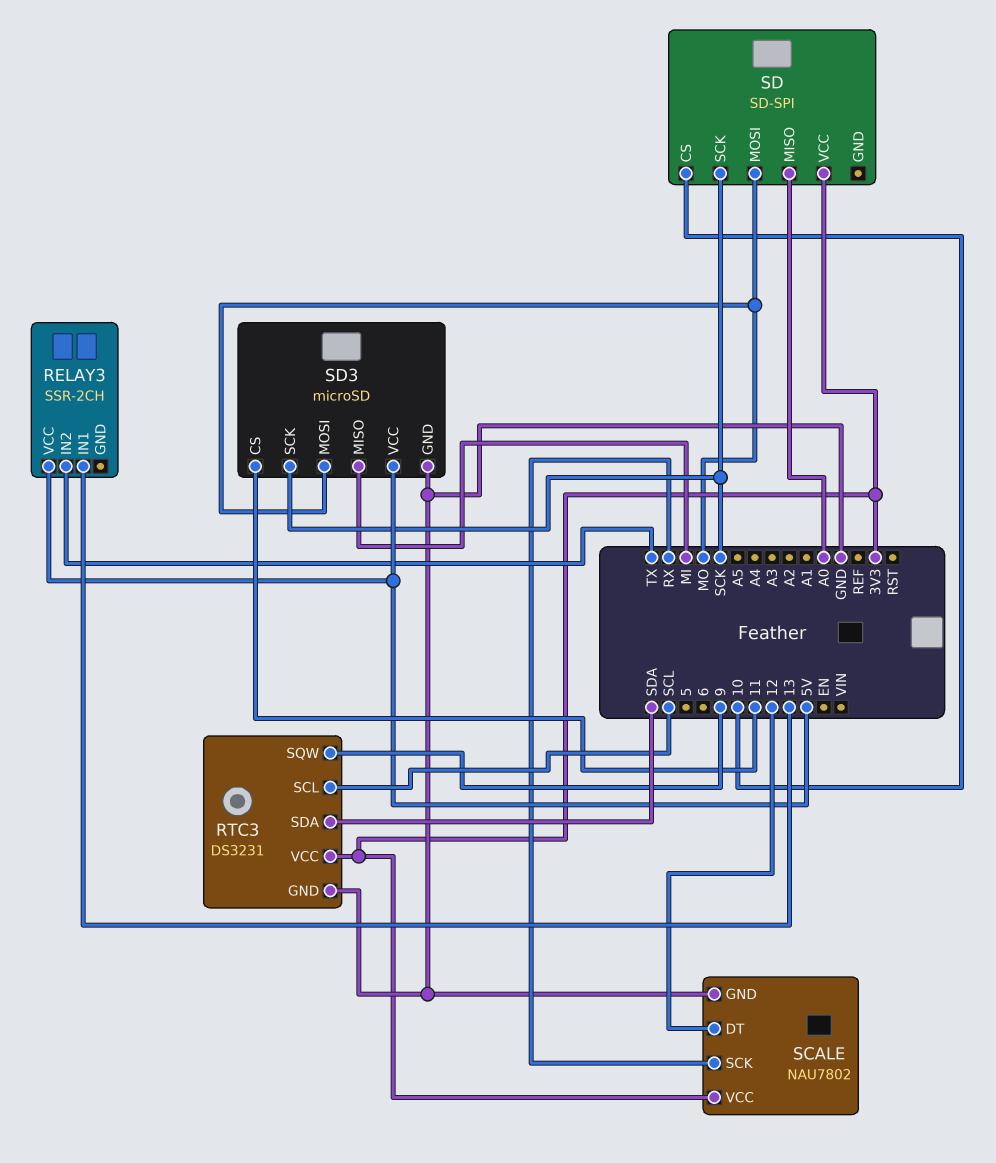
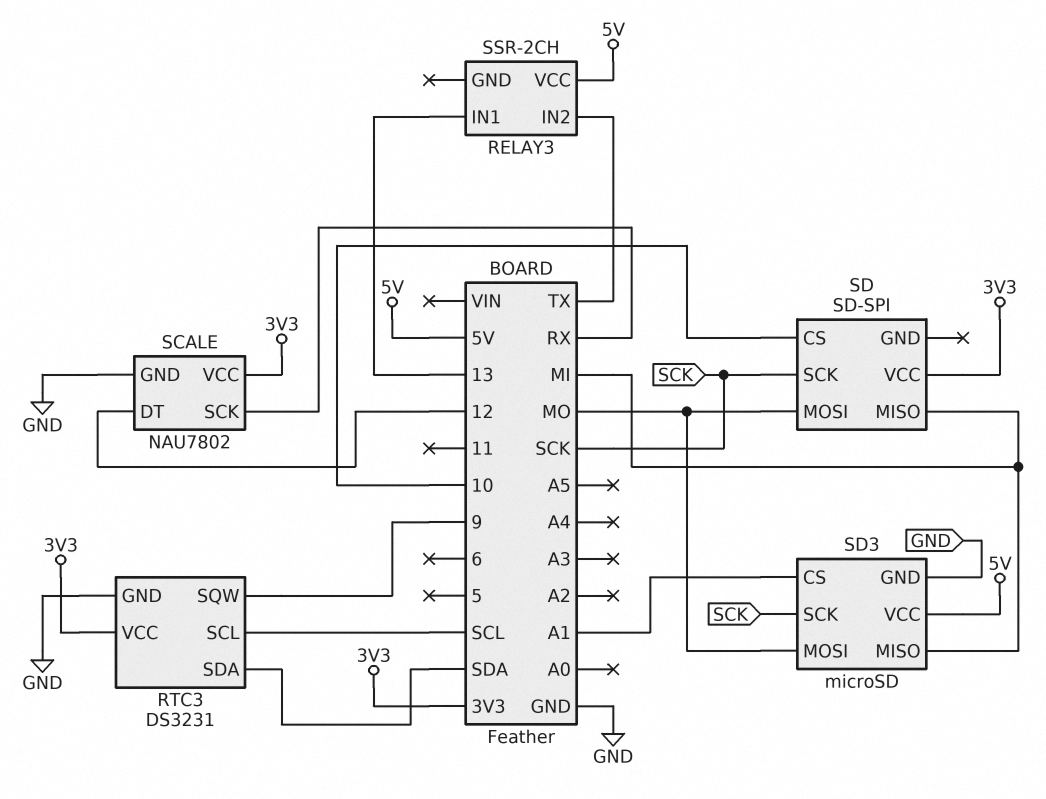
SD pin MISO: A0 -> MI
SD3 pin CS: 11 -> A1

